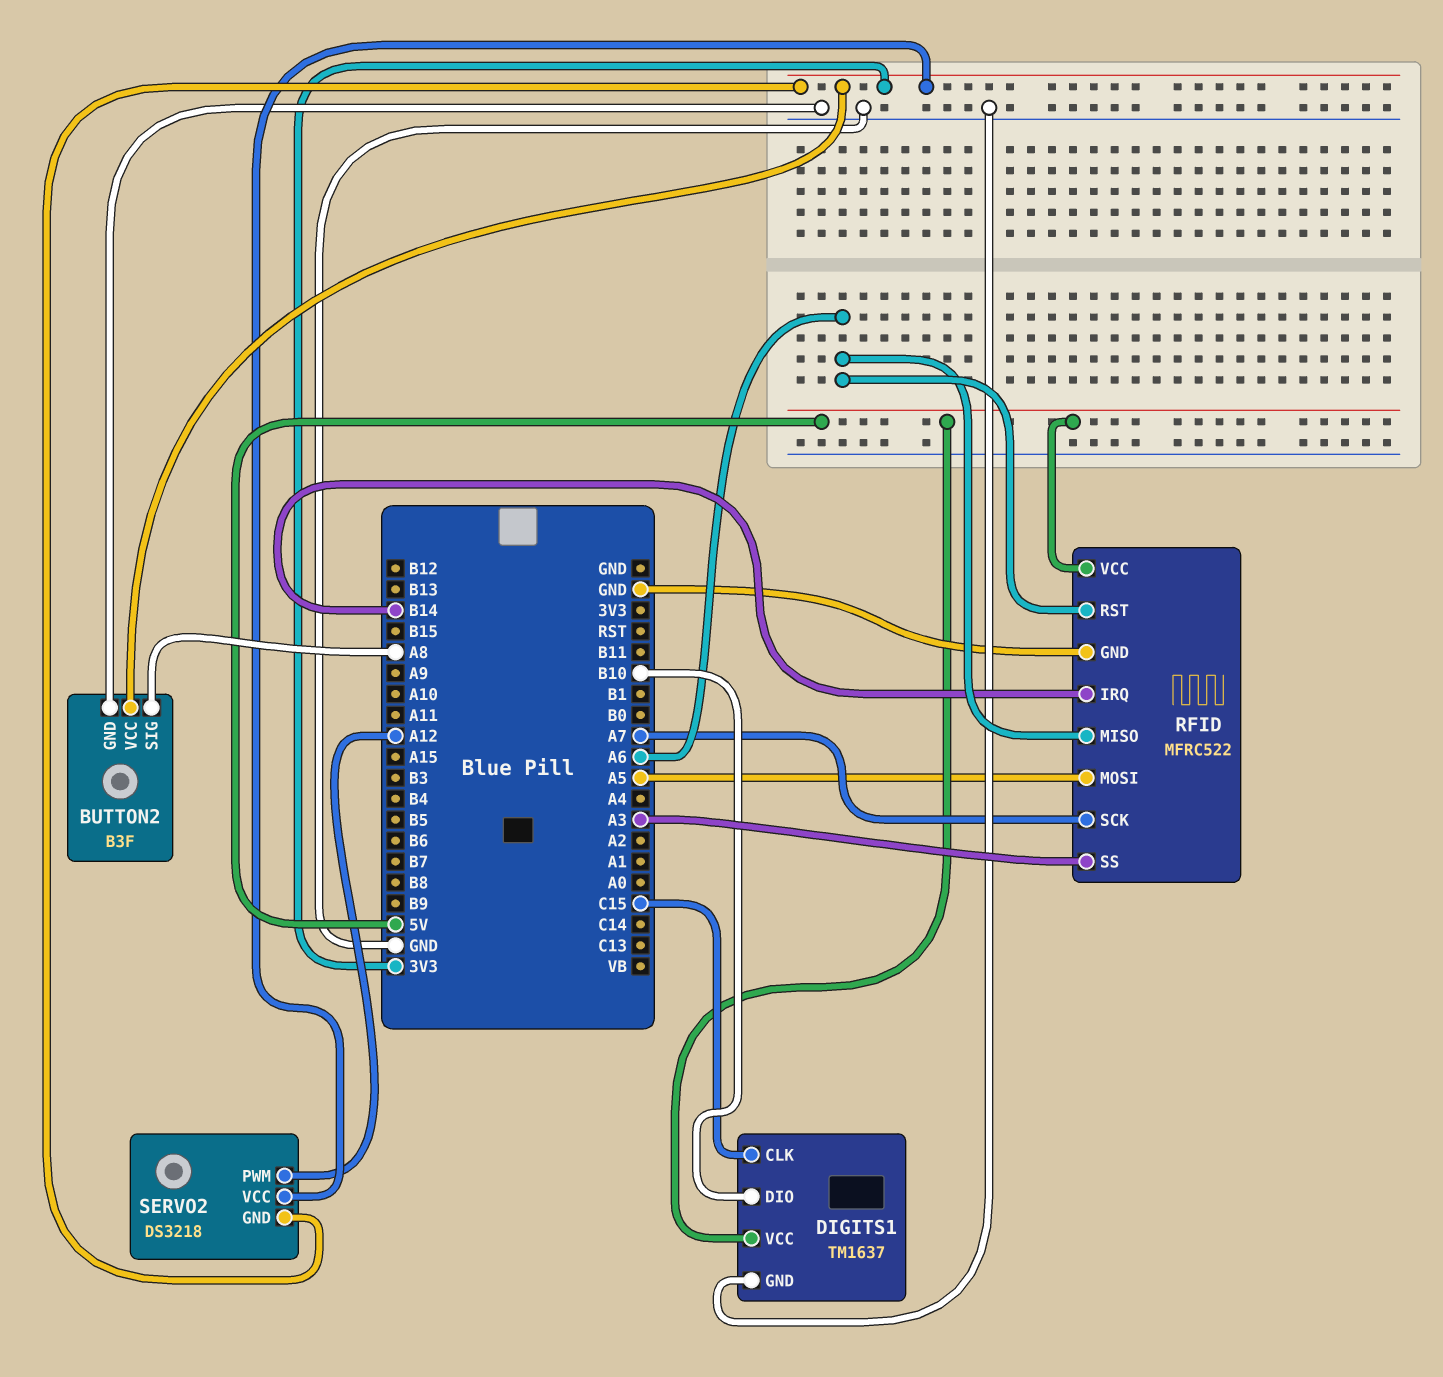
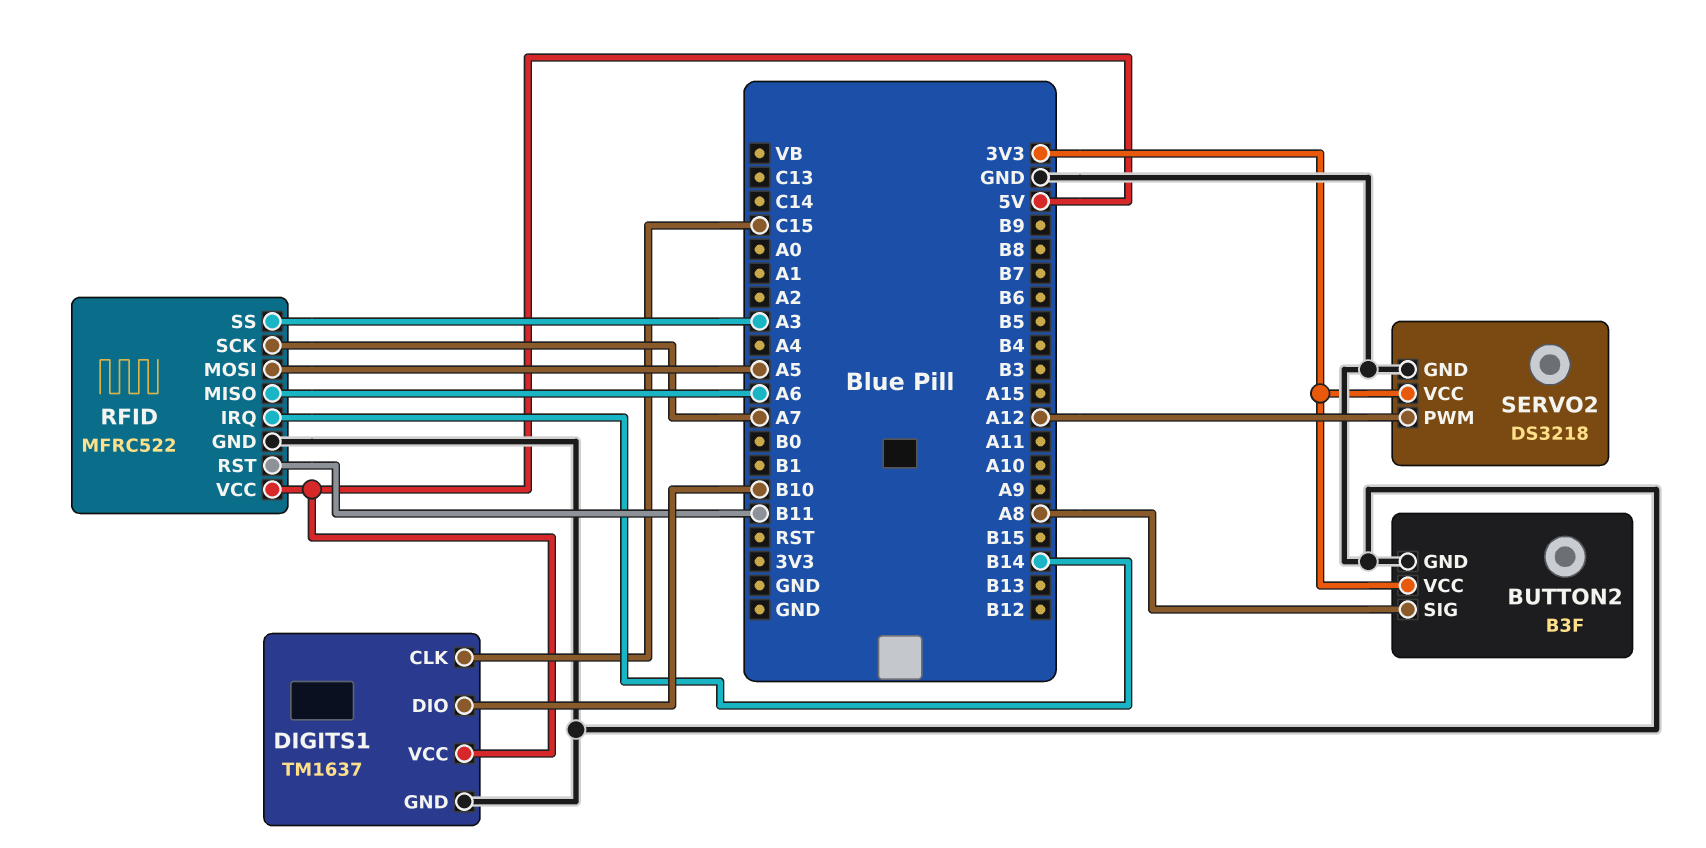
RFID pin RST: A6 -> B11
SERVO2 pin GND: 3V3 -> GND

